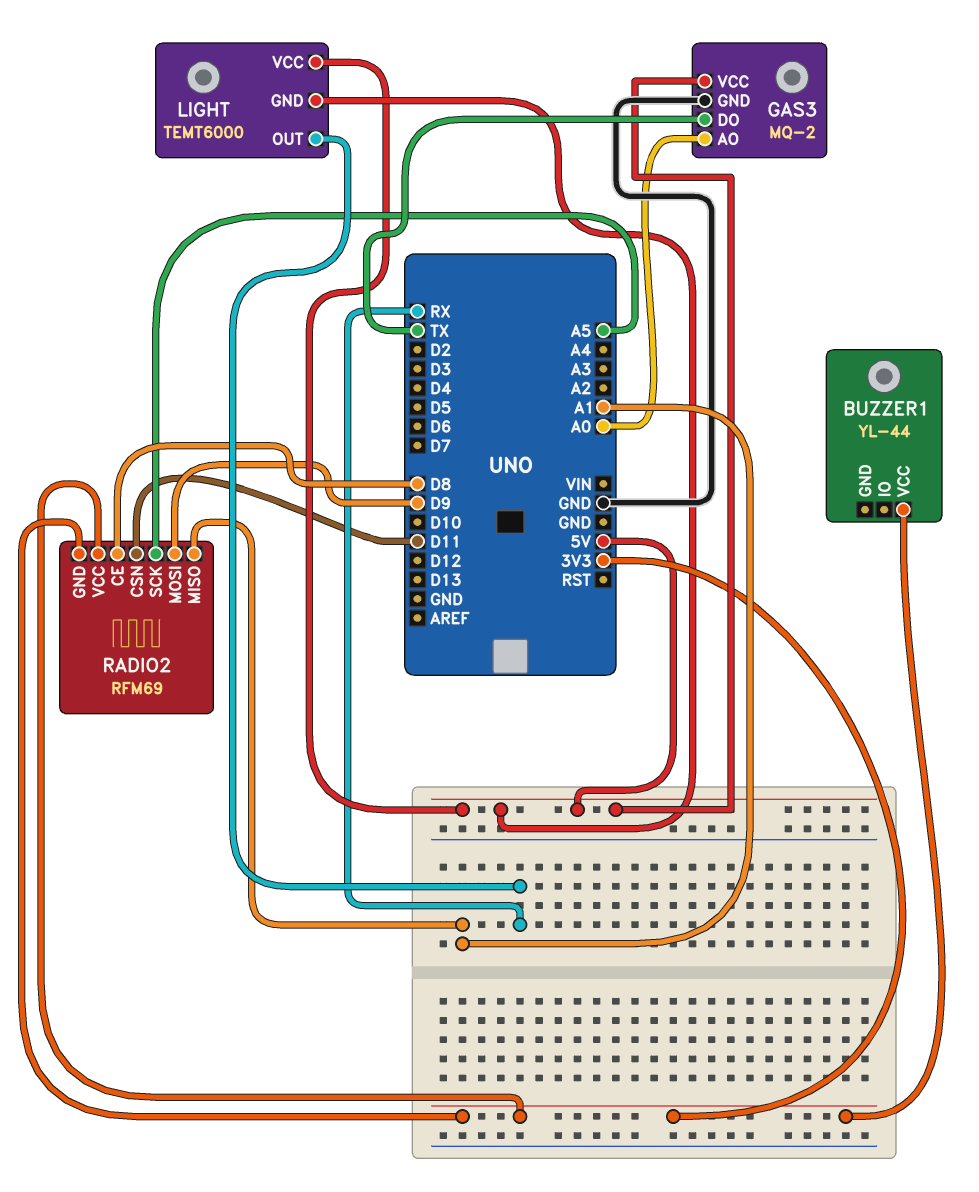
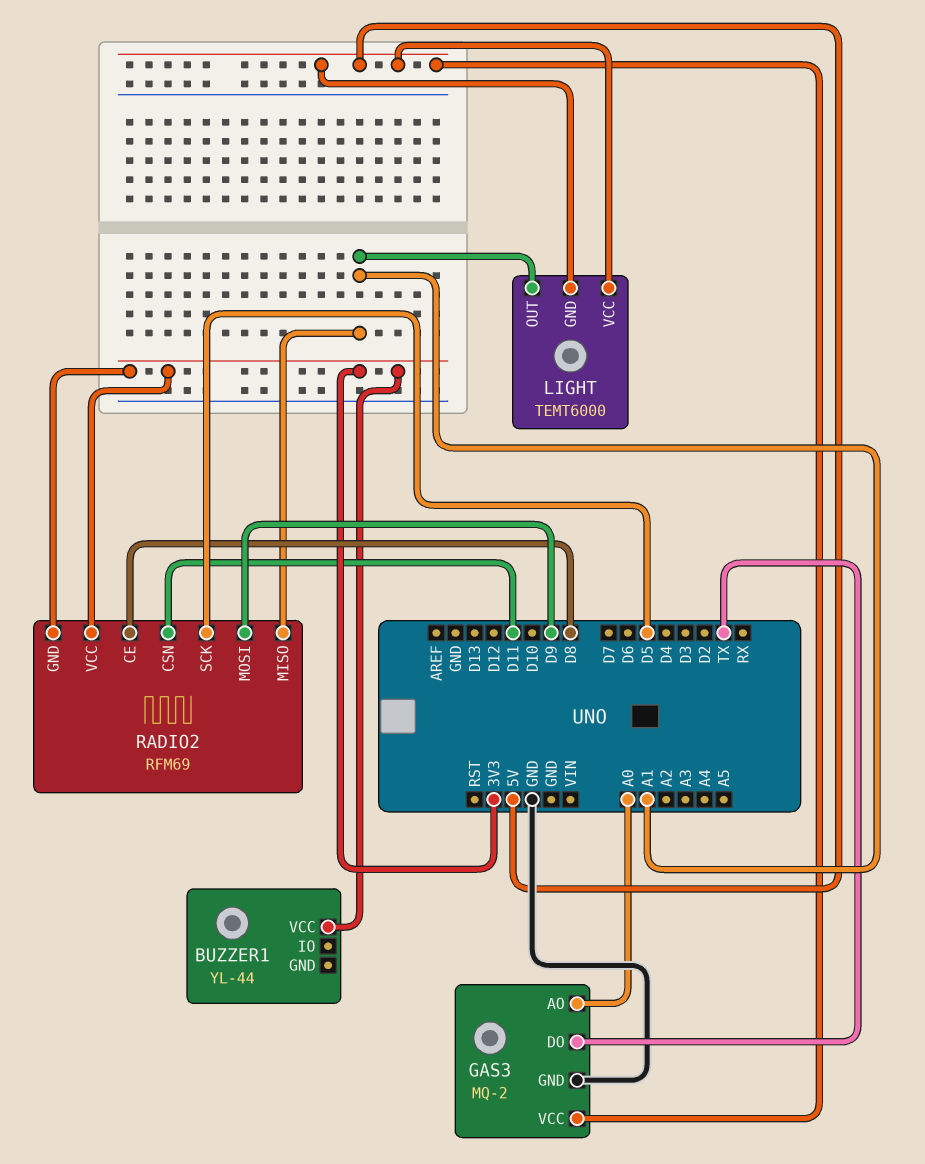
LIGHT pin OUT: RX -> A1
RADIO2 pin SCK: A5 -> D5

